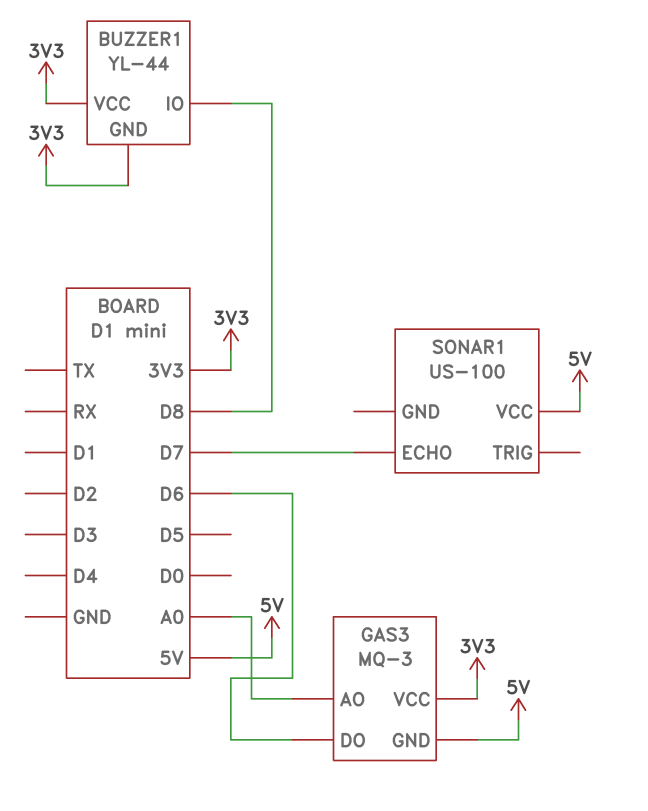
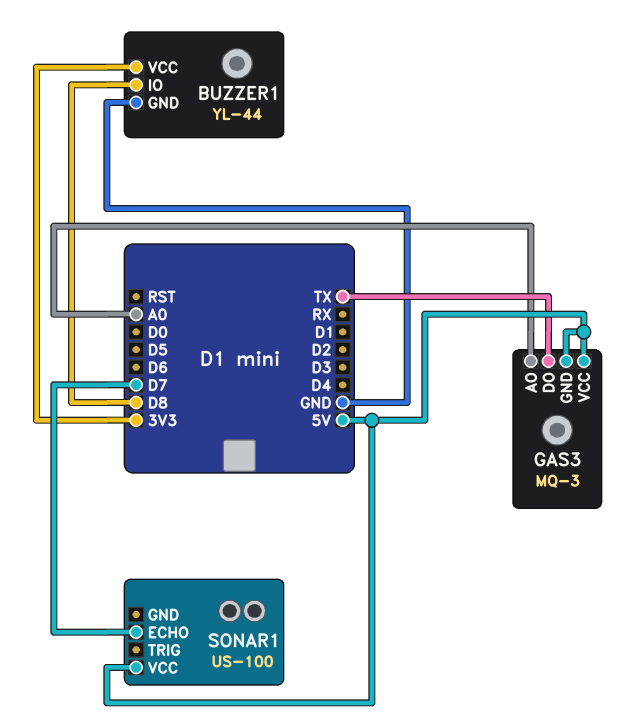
BUZZER1 pin GND: 3V3 -> GND
GAS3 pin DO: D6 -> TX
GAS3 pin VCC: 3V3 -> 5V

